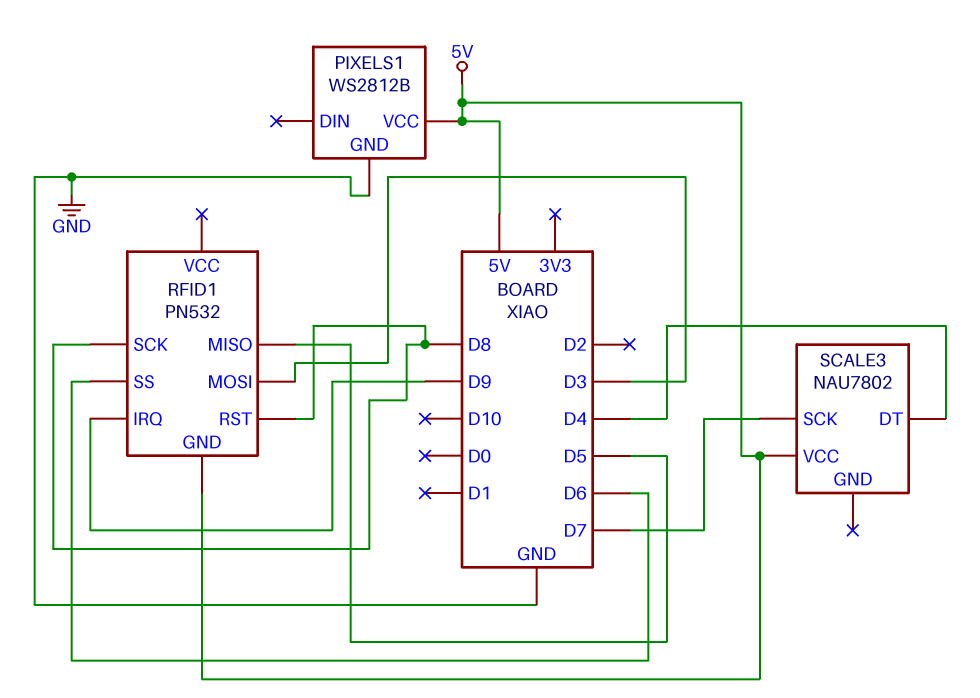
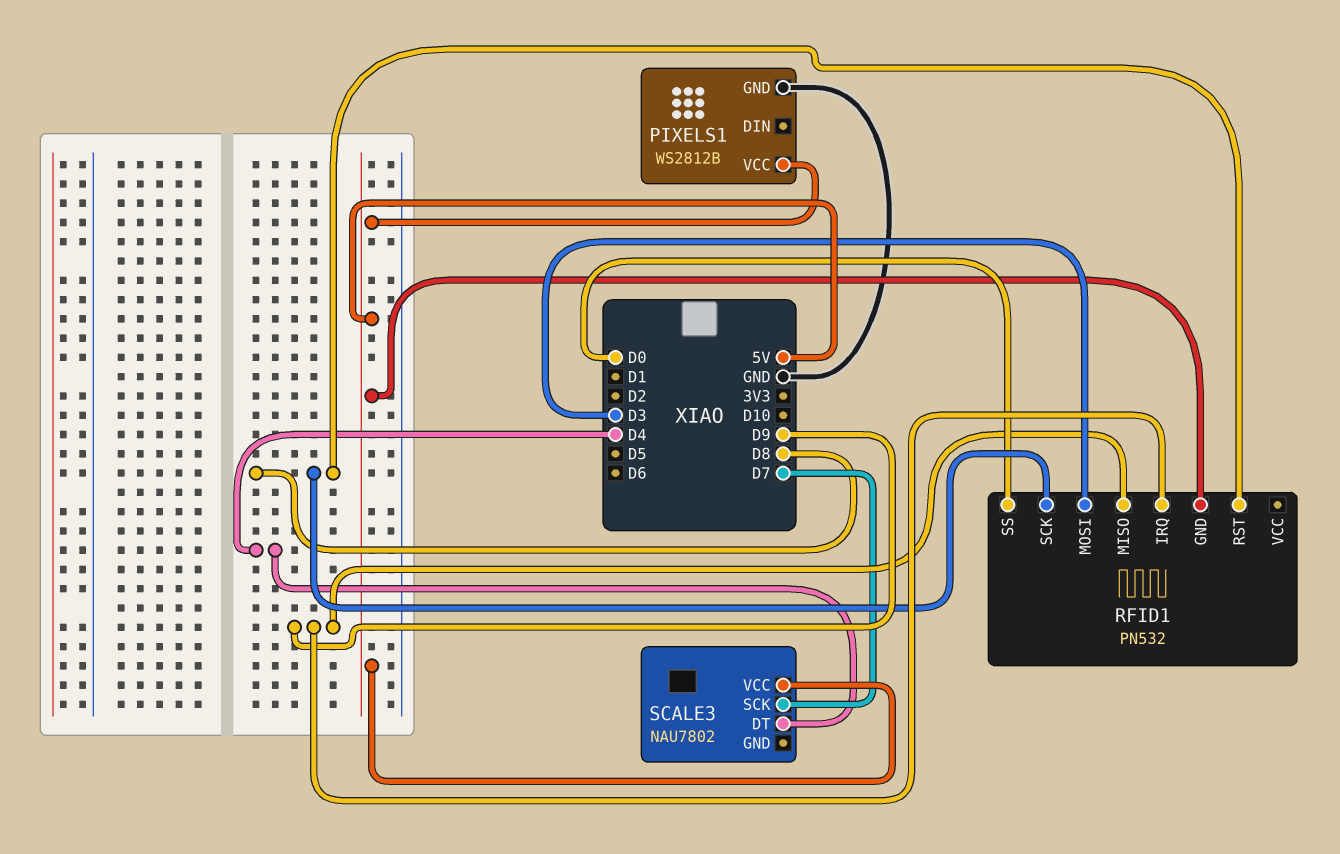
RFID1 pin MISO: D5 -> D9
RFID1 pin SS: D6 -> D0

